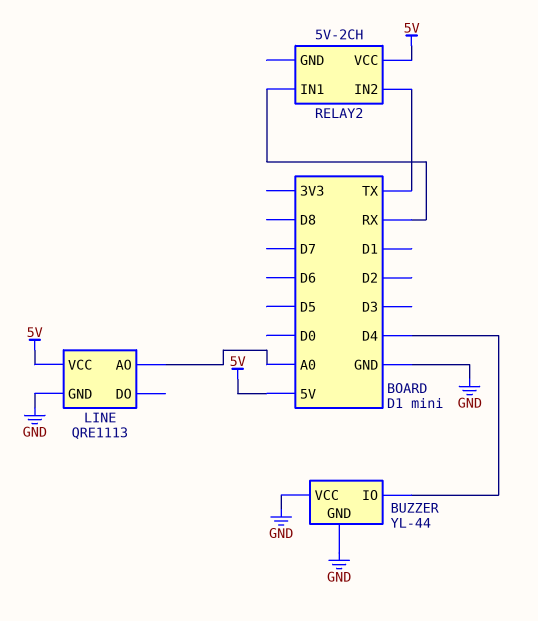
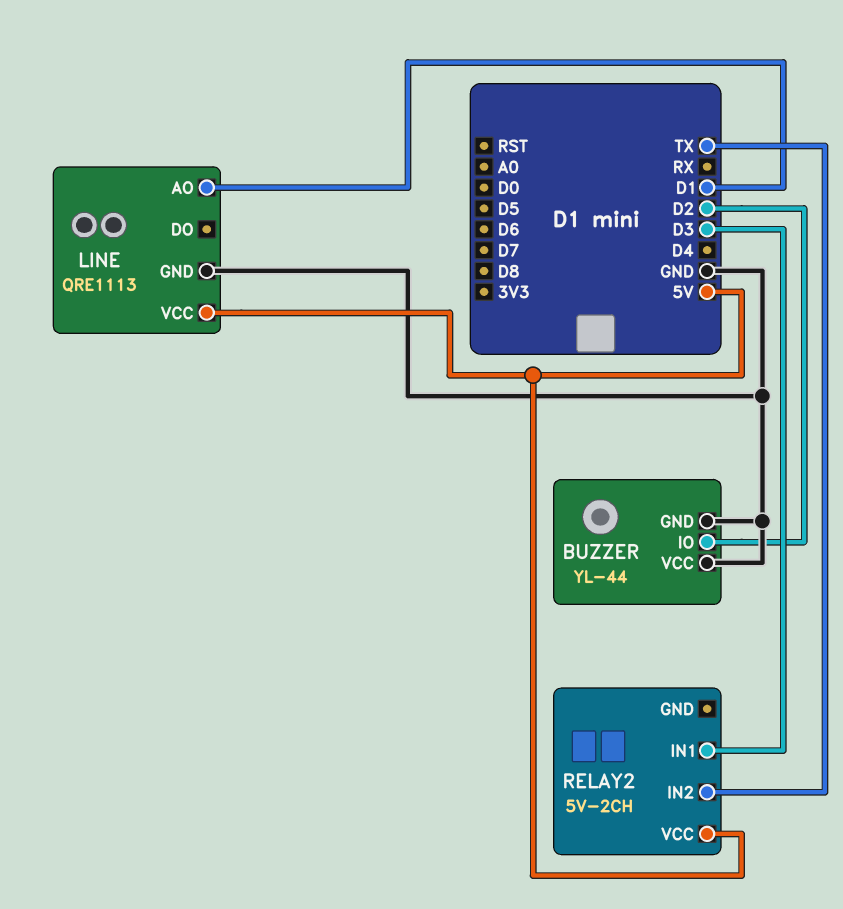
BUZZER pin IO: D4 -> D2
LINE pin AO: A0 -> D1
RELAY2 pin IN1: RX -> D3

